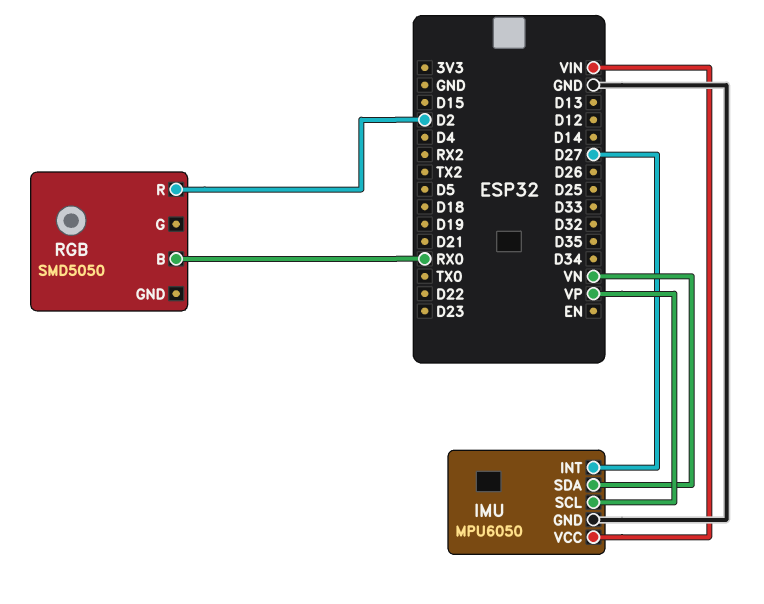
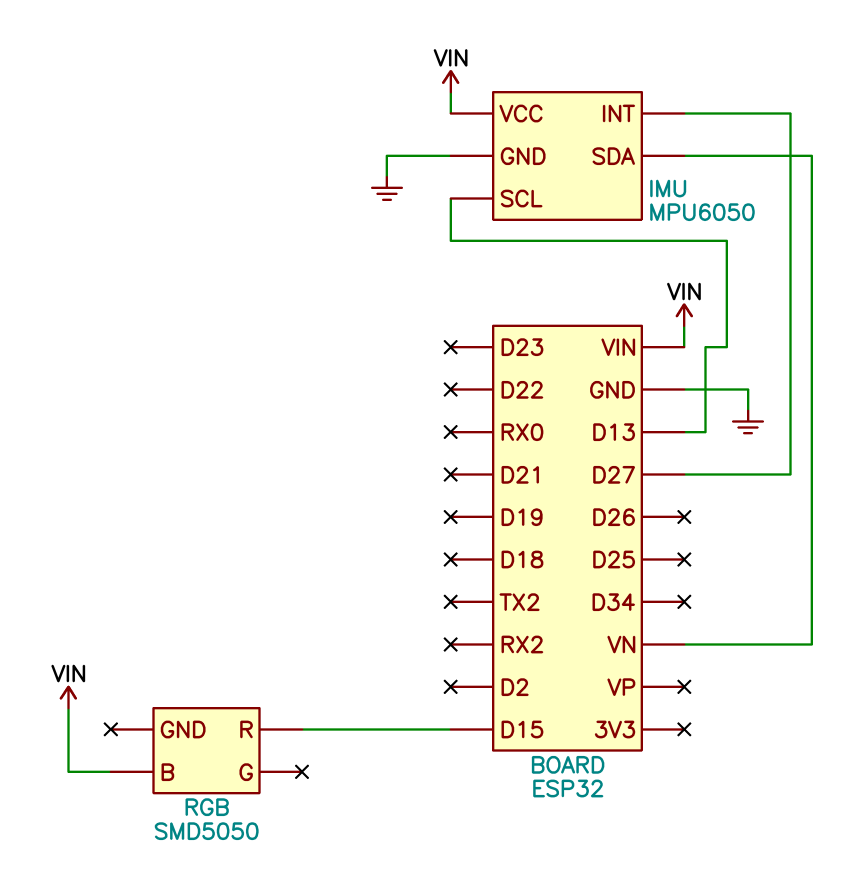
IMU pin SCL: VP -> D13
RGB pin B: RX0 -> VIN
RGB pin R: D2 -> D15

